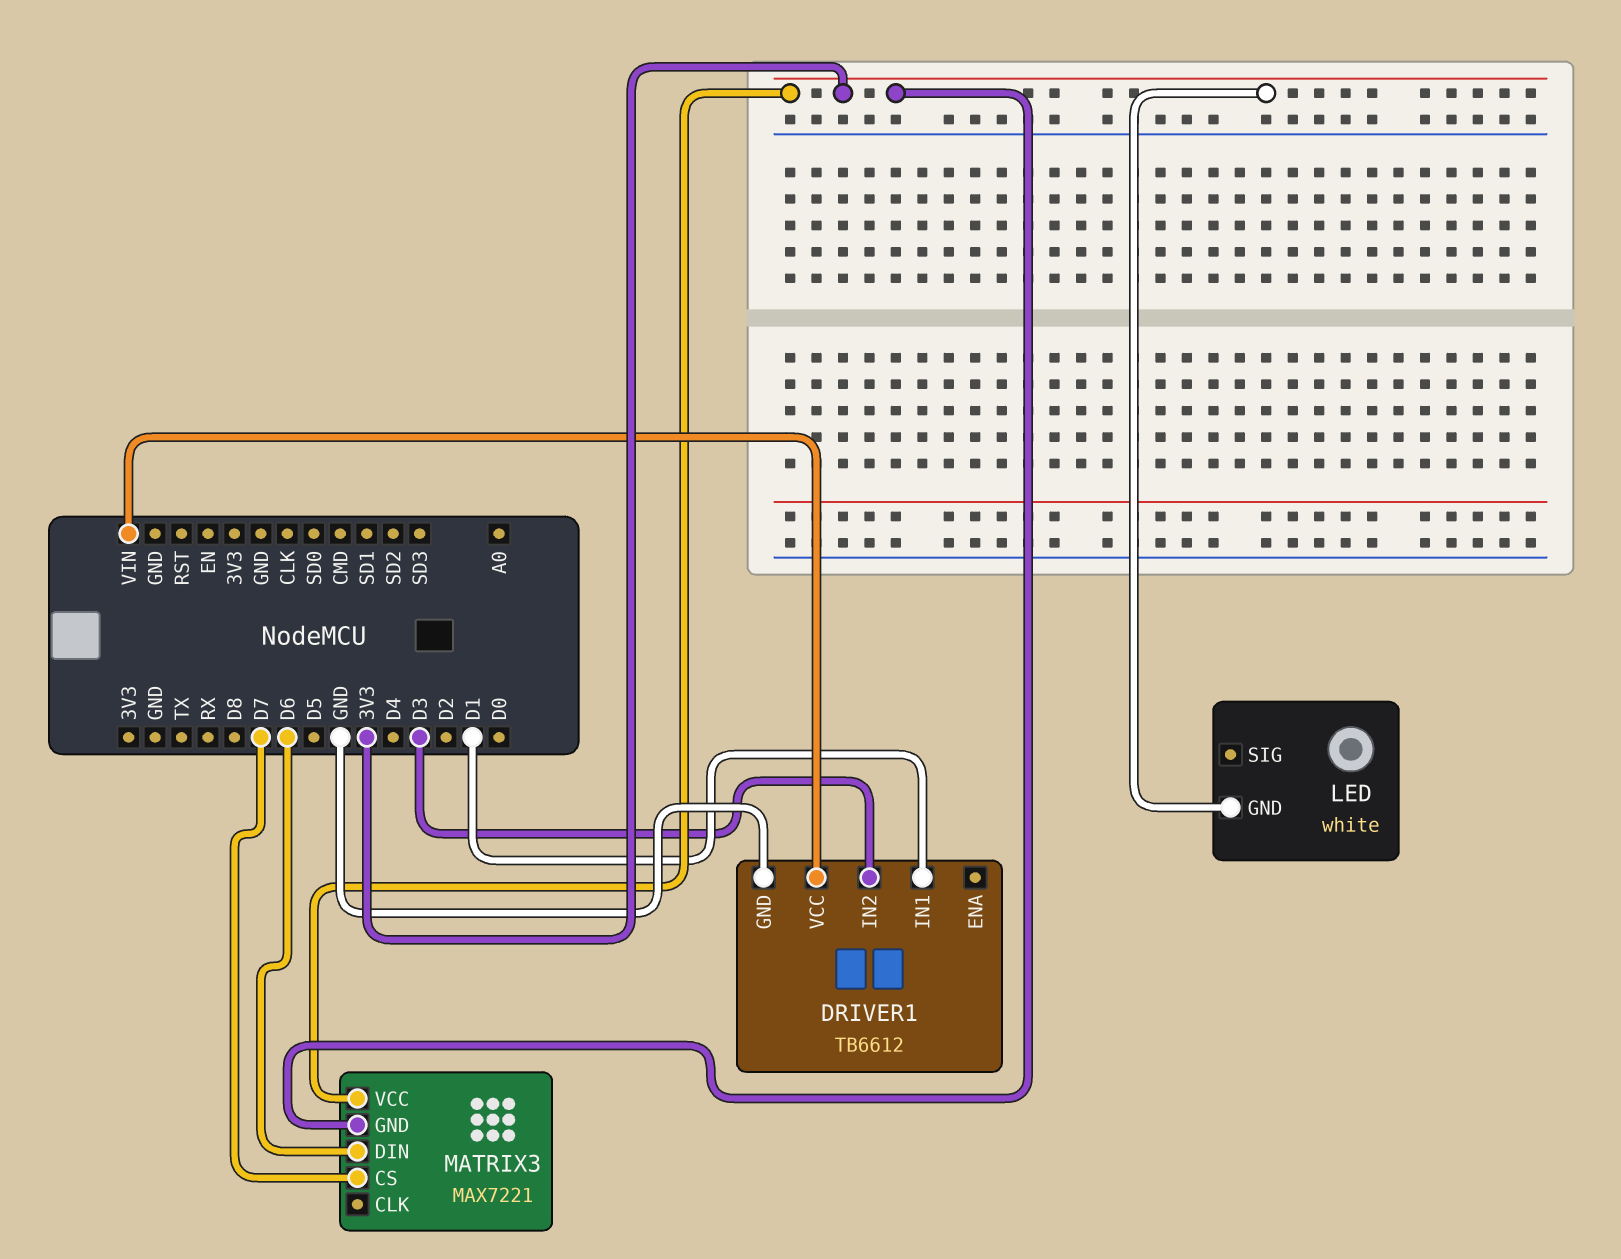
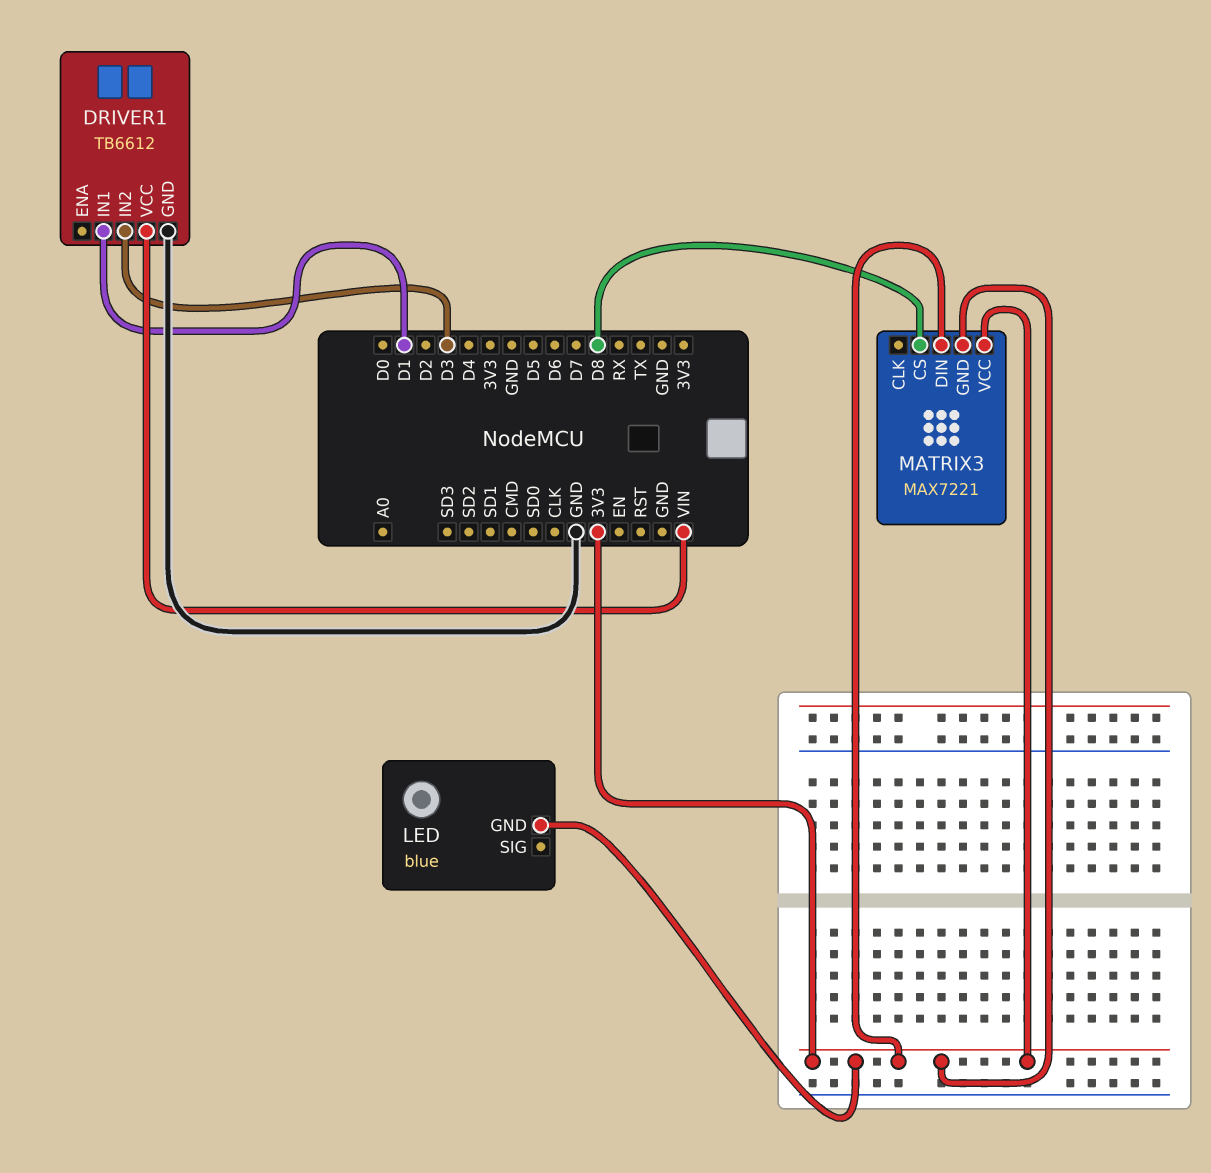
LED: white -> blue
MATRIX3 pin CS: D7 -> D8
MATRIX3 pin DIN: D6 -> 3V3

